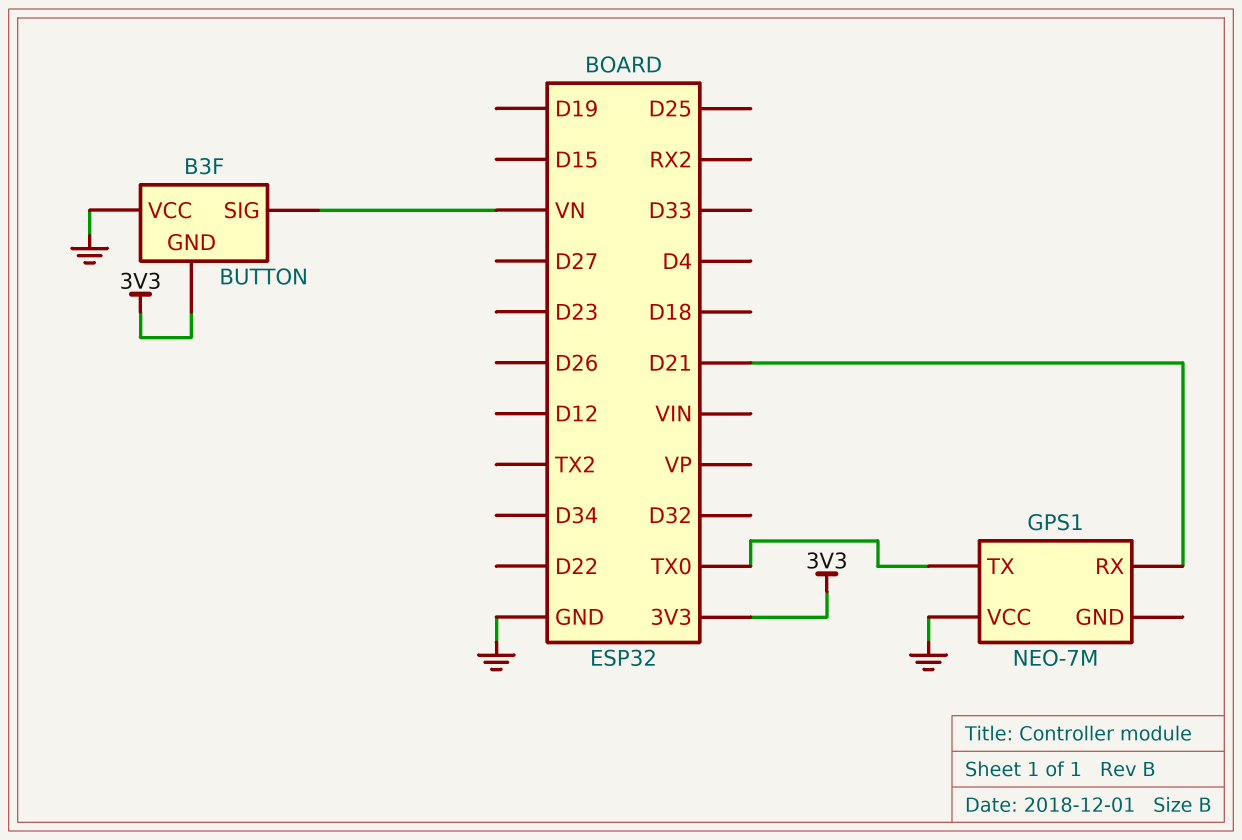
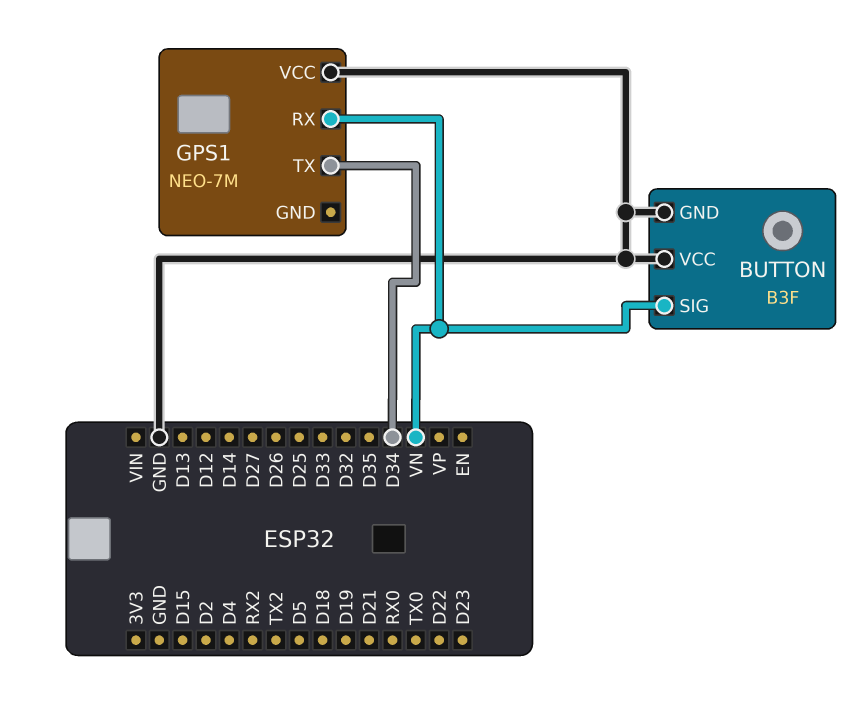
BUTTON pin GND: 3V3 -> GND
GPS1 pin RX: D21 -> VN
GPS1 pin TX: TX0 -> D34

